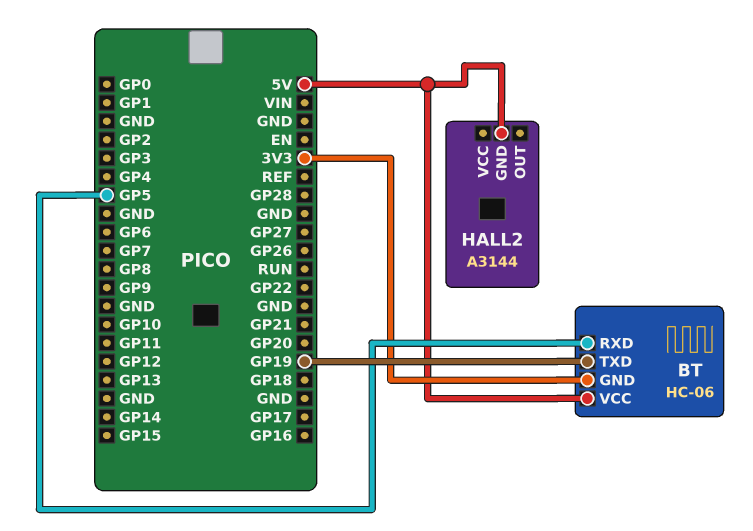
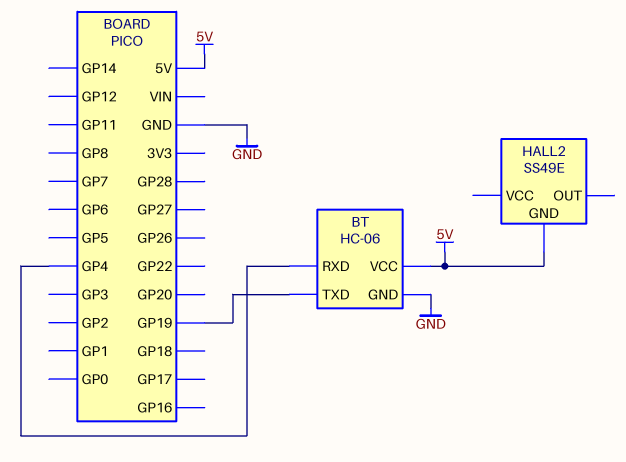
BT pin GND: 3V3 -> GND
BT pin RXD: GP5 -> GP4
HALL2: A3144 -> SS49E

